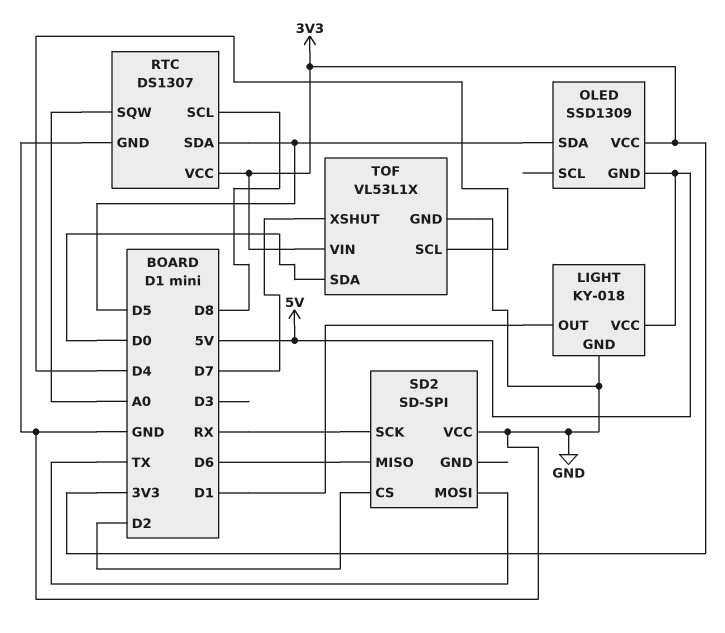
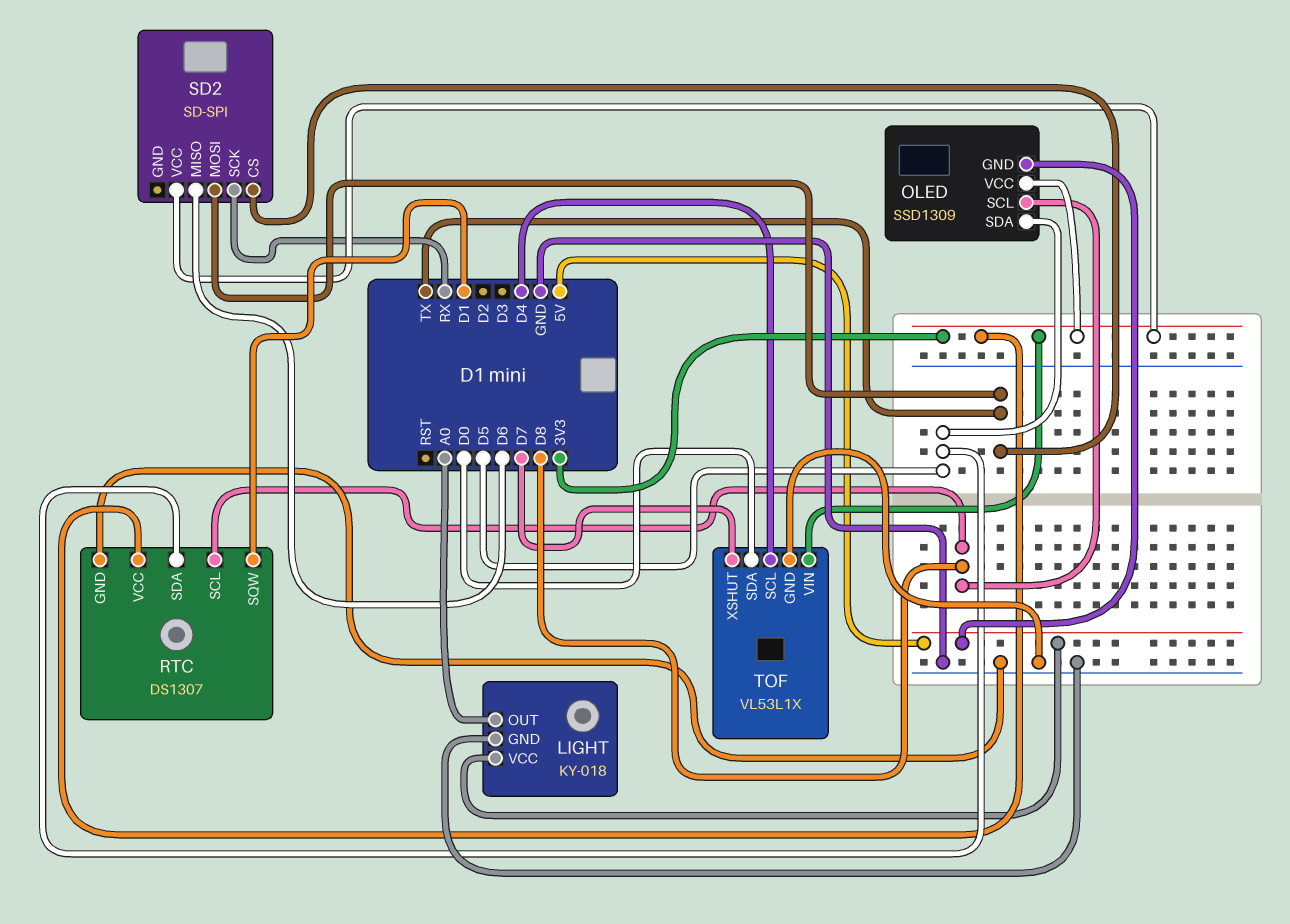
LIGHT pin OUT: D1 -> A0
OLED pin SCL: none -> D8
RTC pin SQW: A0 -> D1
SD2 pin CS: D2 -> TX
SD2 pin VCC: GND -> 3V3

